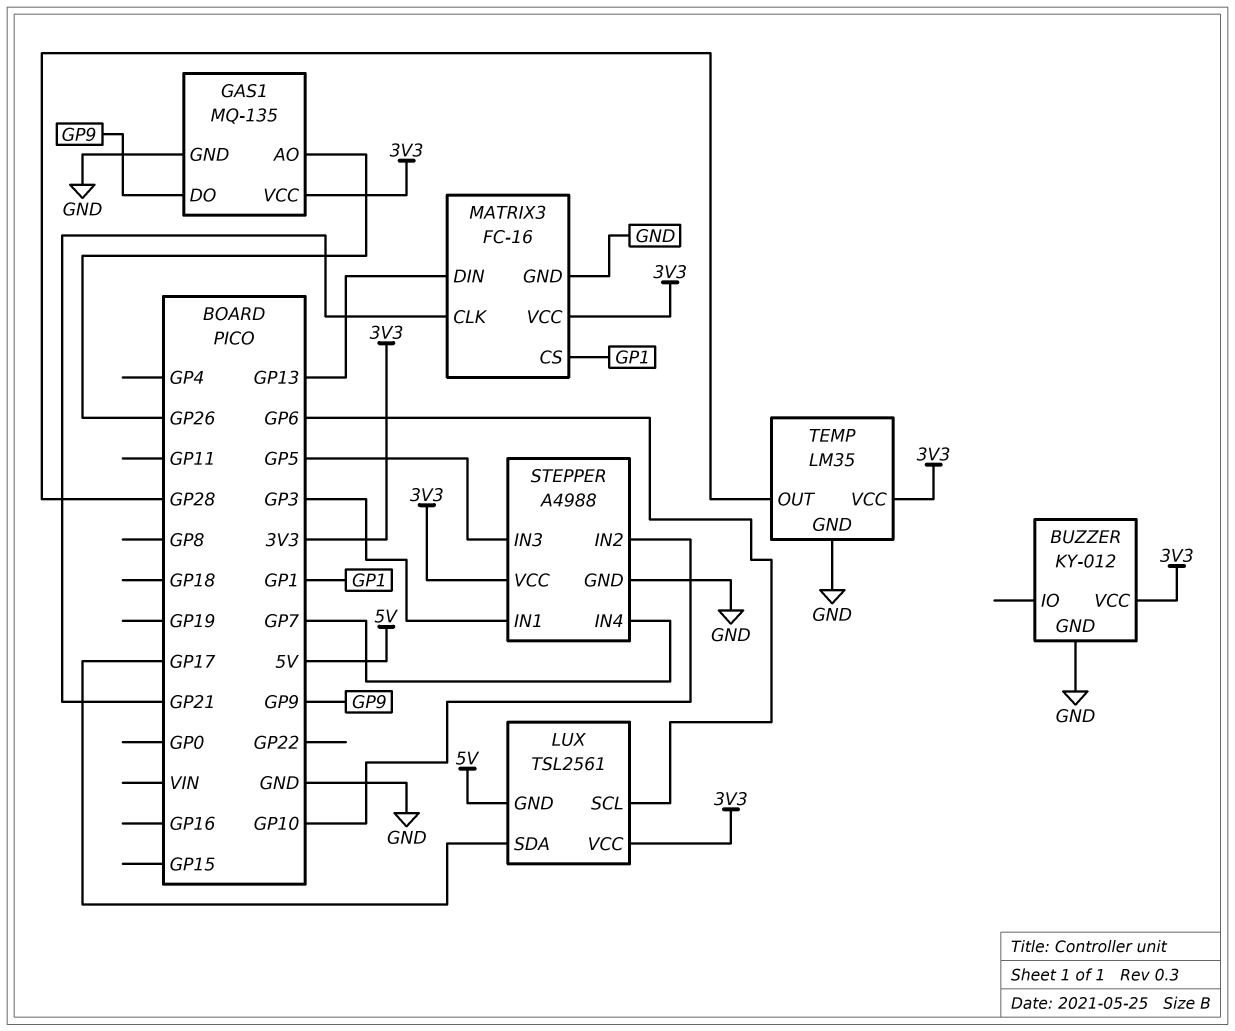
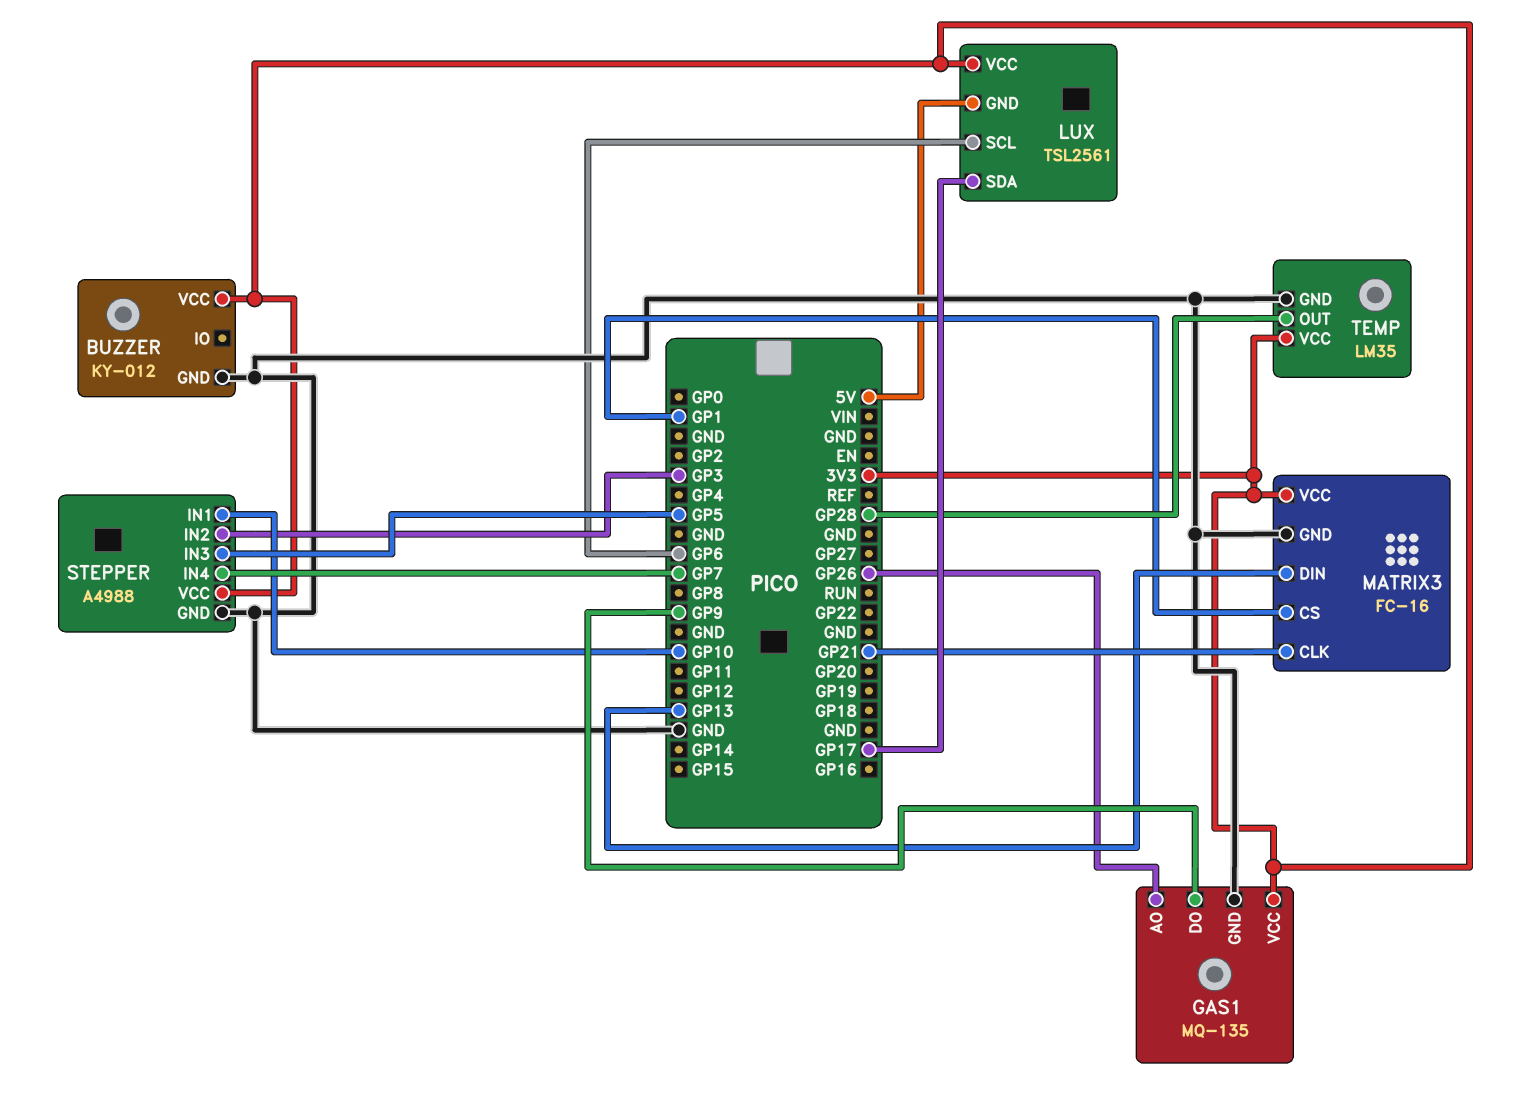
STEPPER pin IN1: GP3 -> GP10
STEPPER pin IN2: GP10 -> GP3

